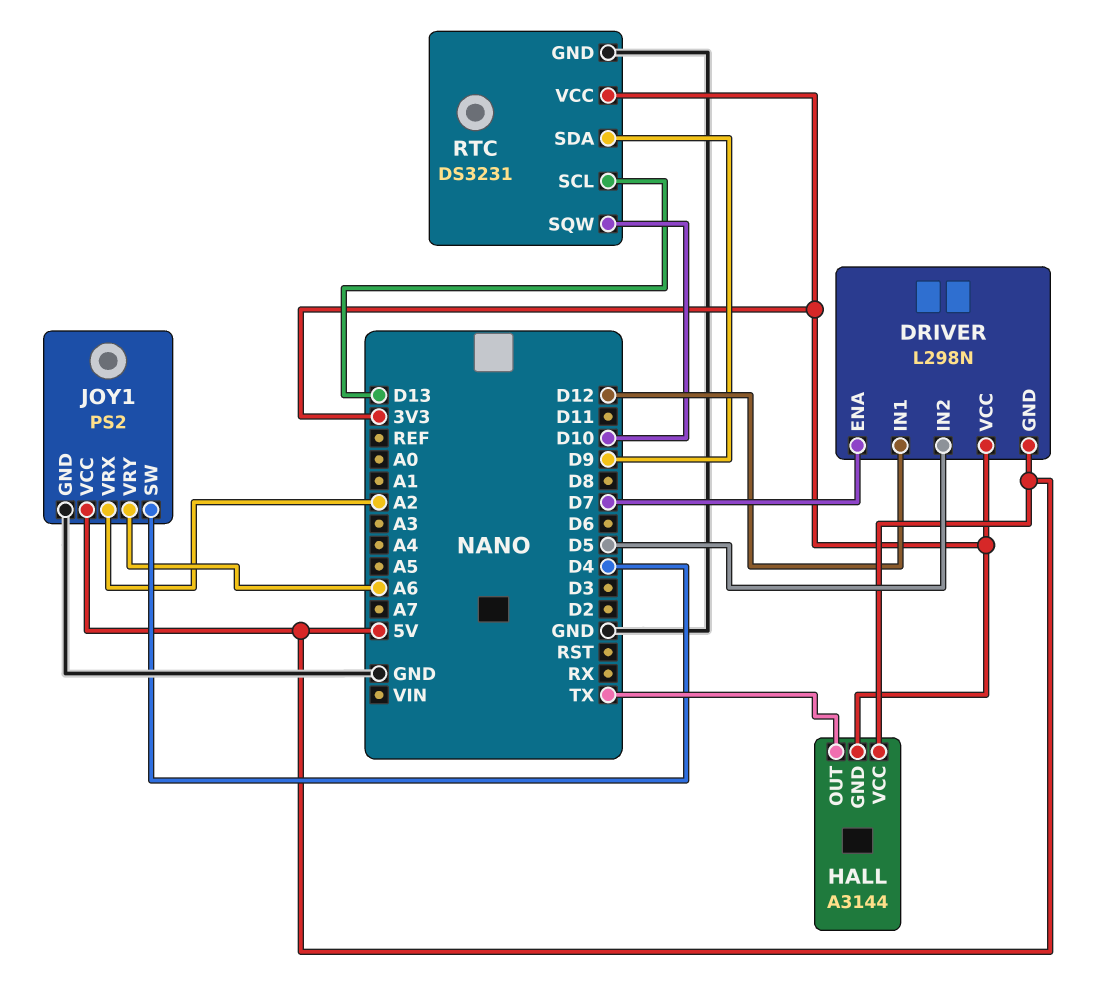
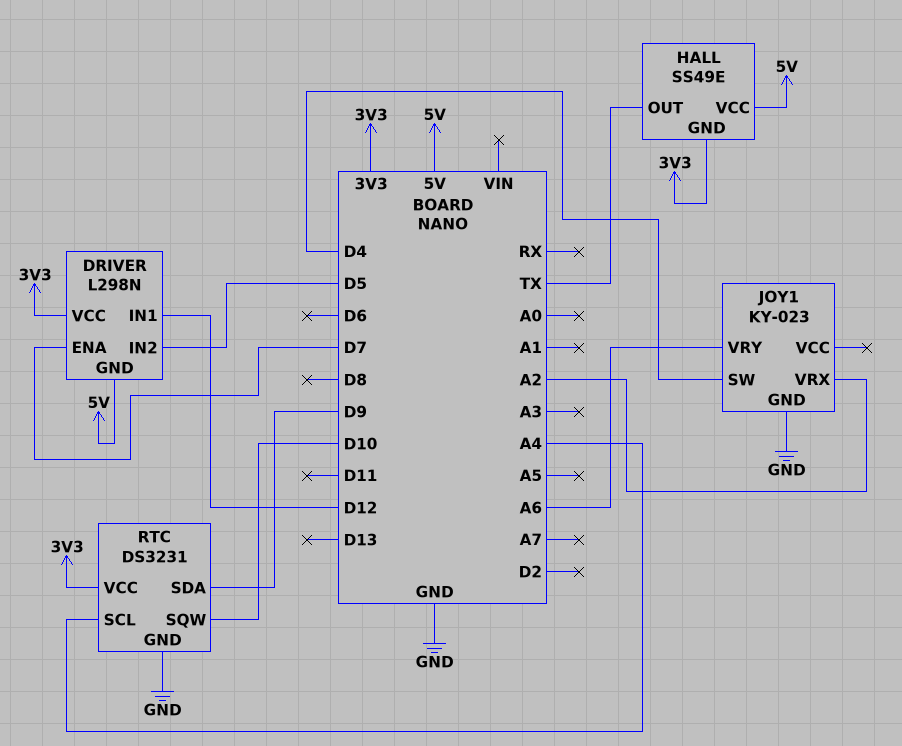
HALL: A3144 -> SS49E
JOY1: PS2 -> KY-023
JOY1 pin VCC: 5V -> none
RTC pin SCL: D13 -> A4

